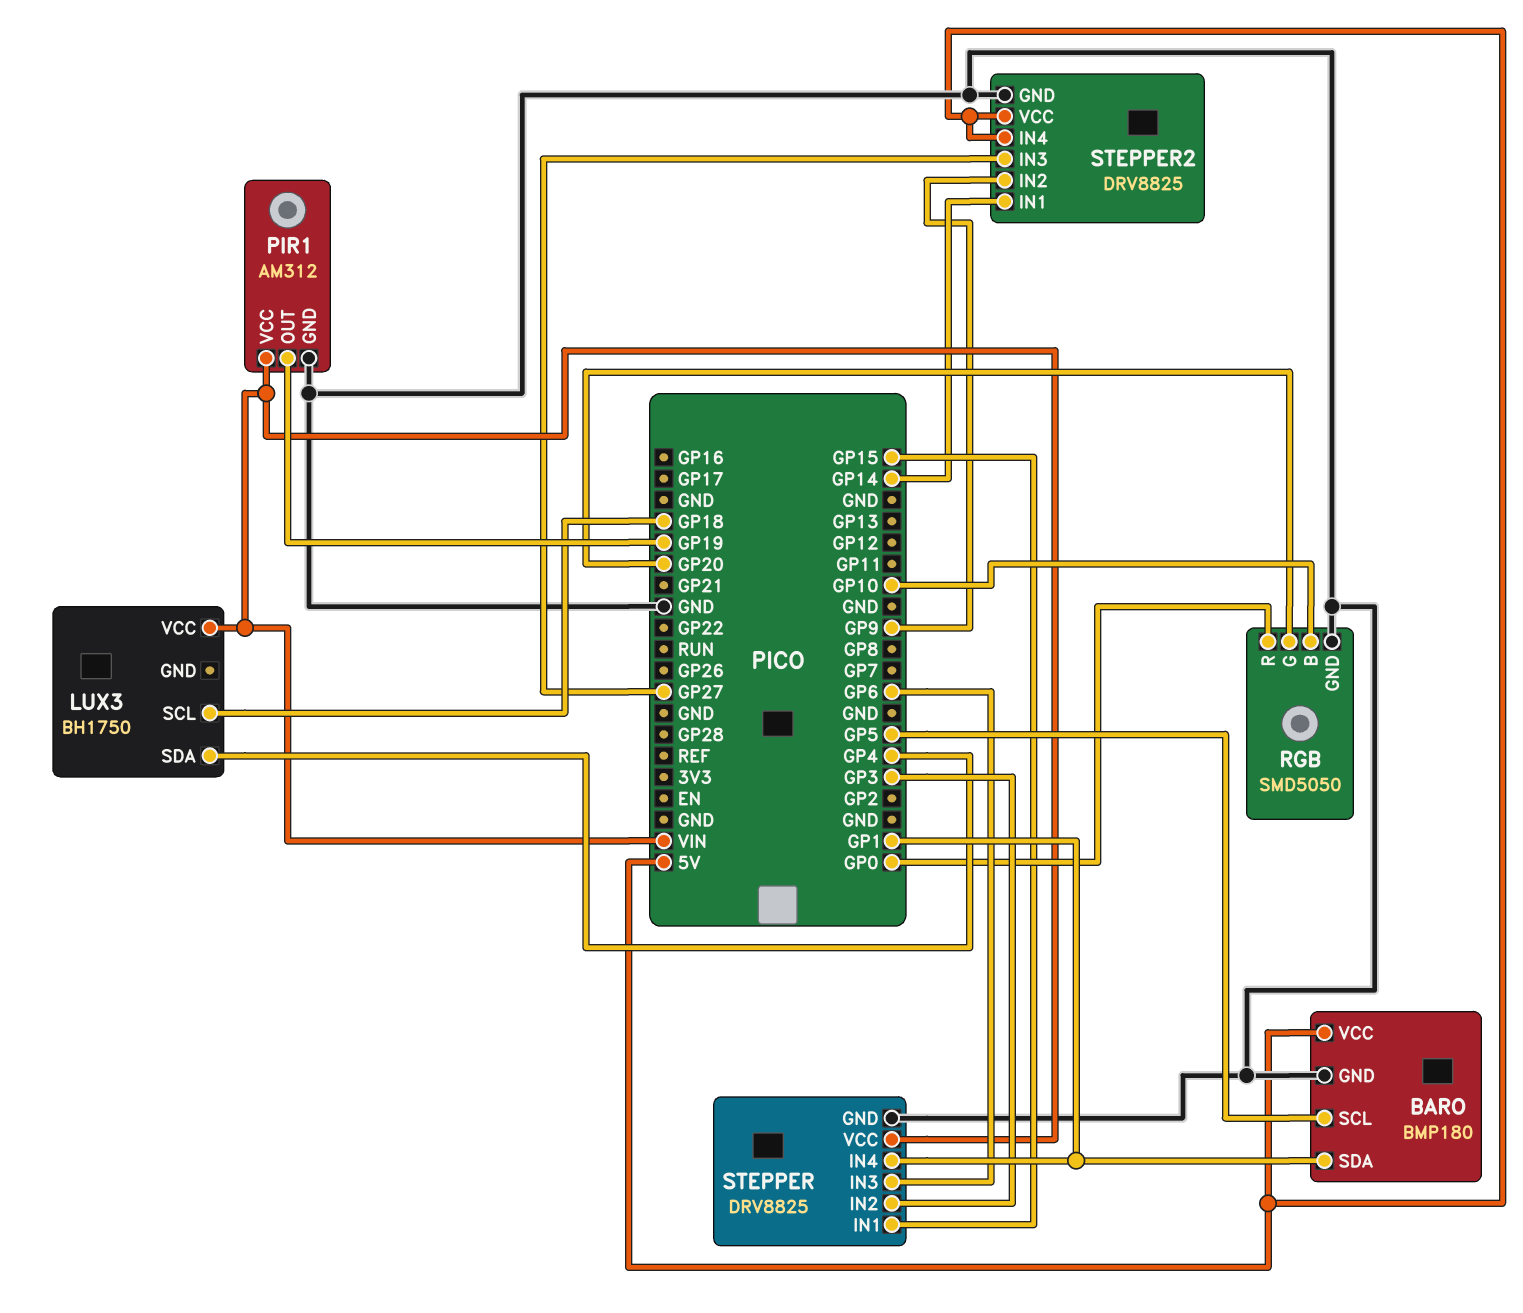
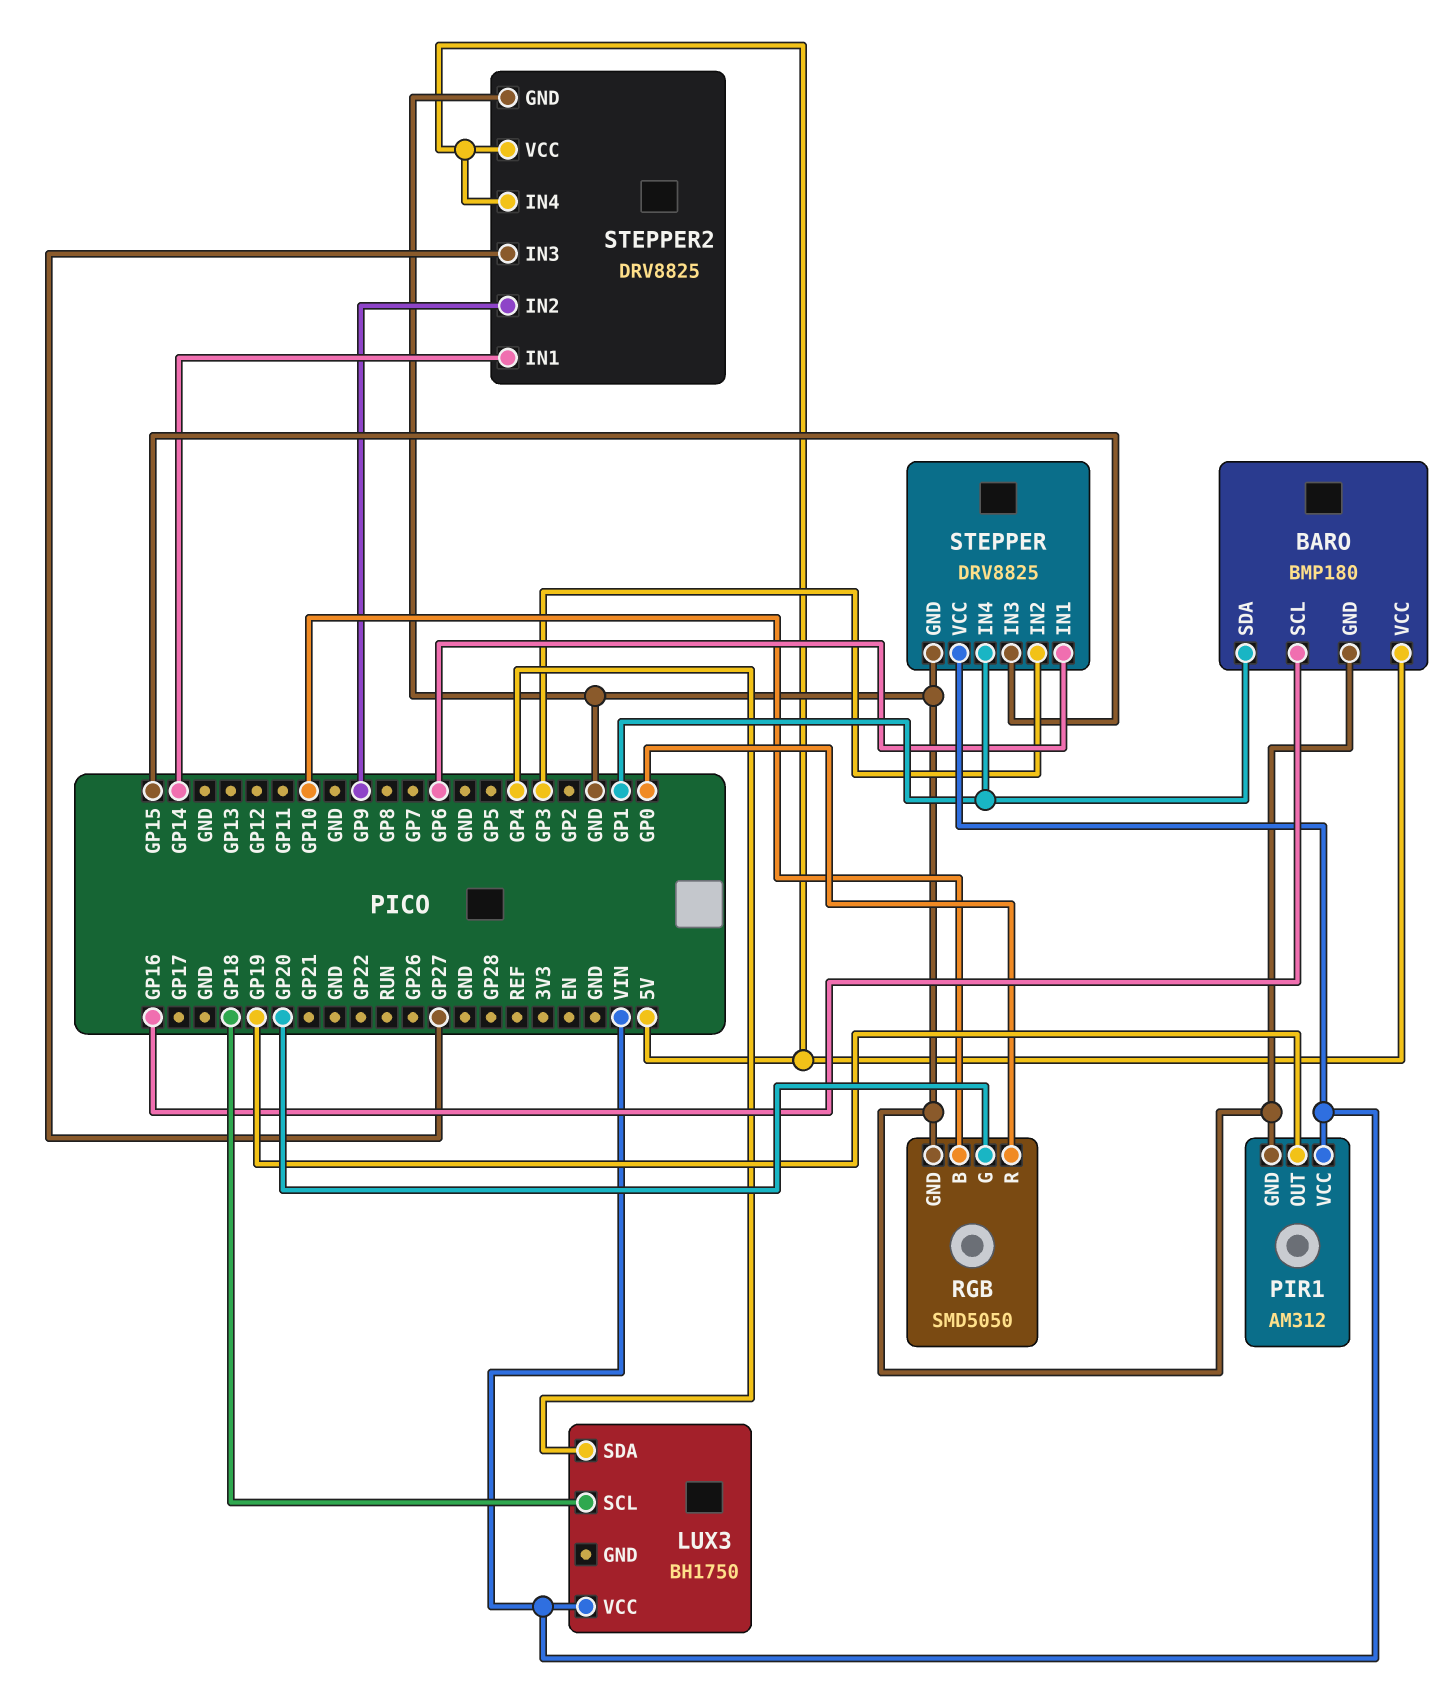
BARO pin SCL: GP5 -> GP16
STEPPER pin IN1: GP15 -> GP6
STEPPER pin IN3: GP6 -> GP15

